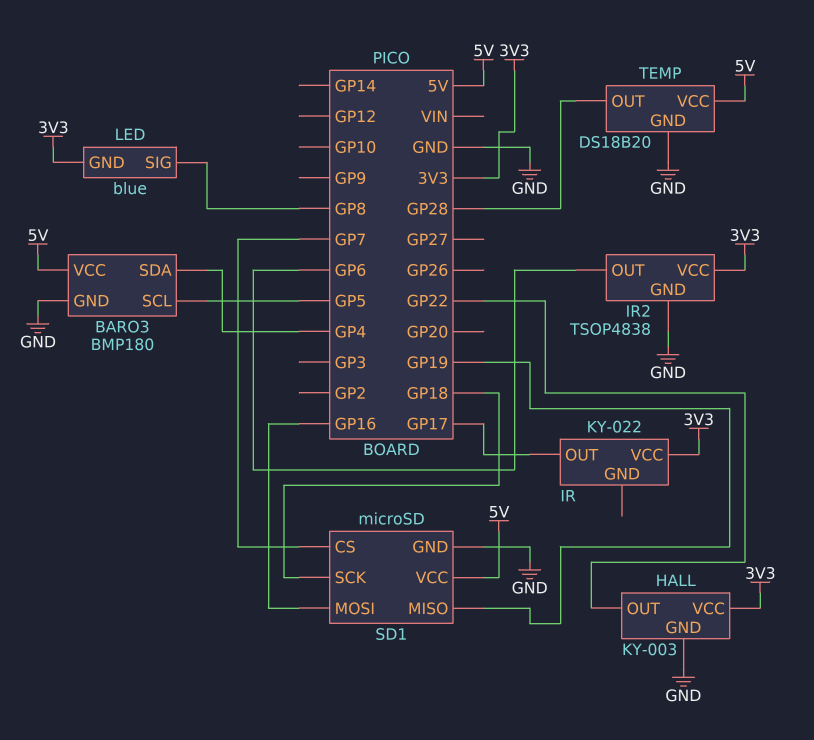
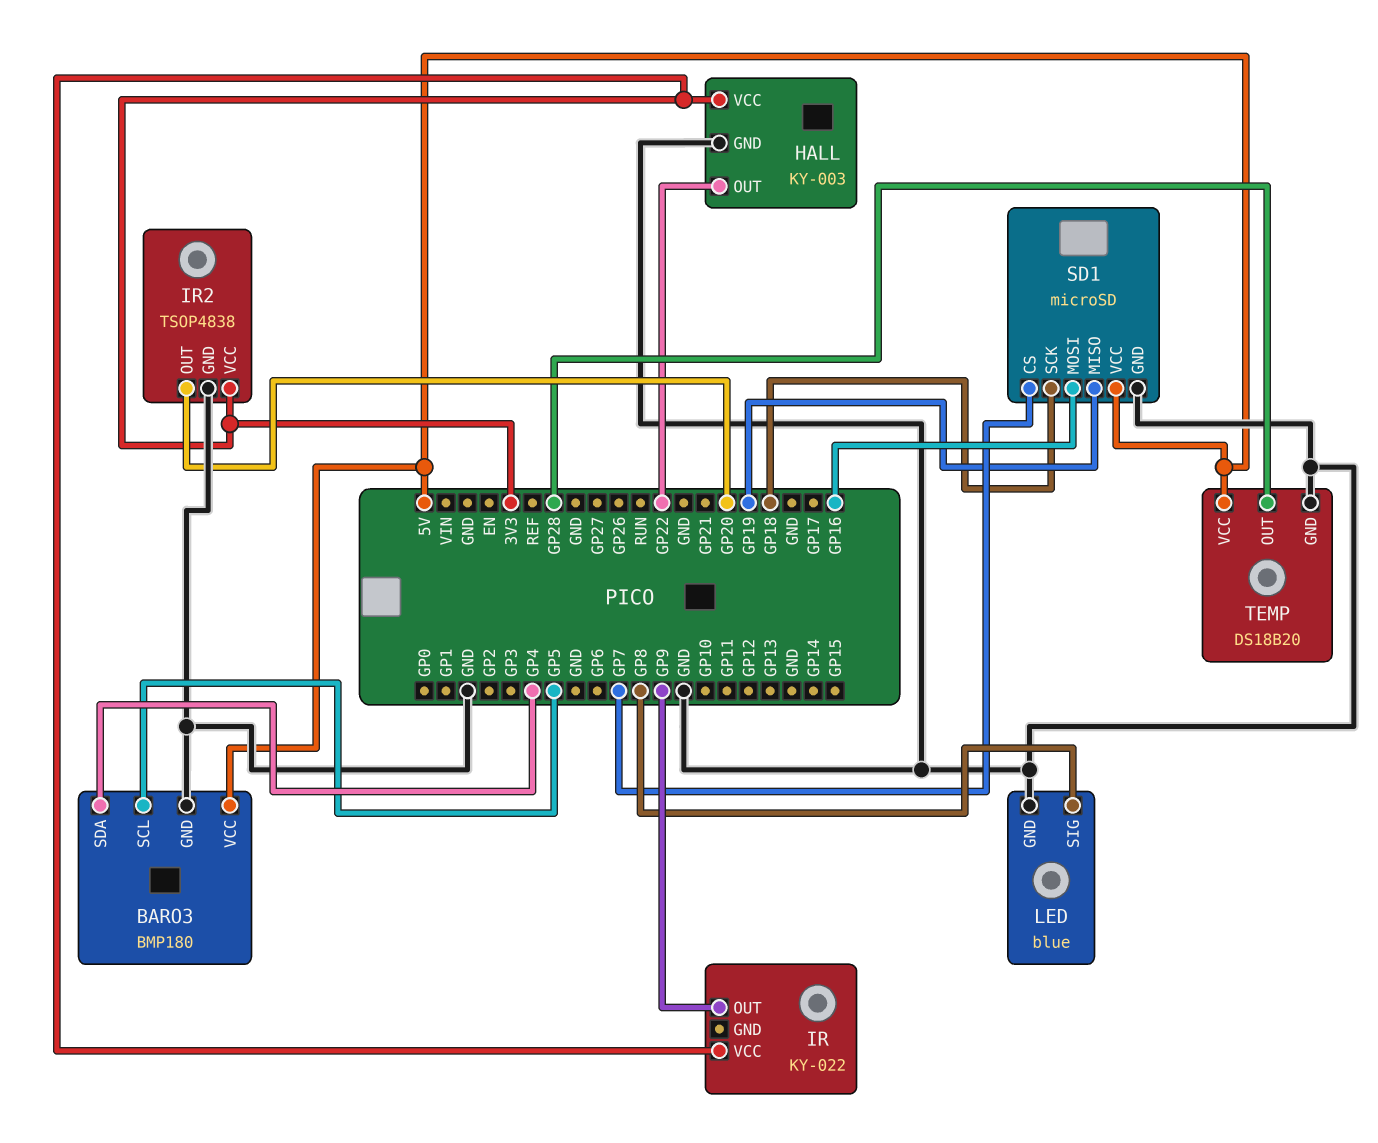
IR pin OUT: GP17 -> GP9
IR2 pin OUT: GP6 -> GP20
LED pin GND: 3V3 -> GND

